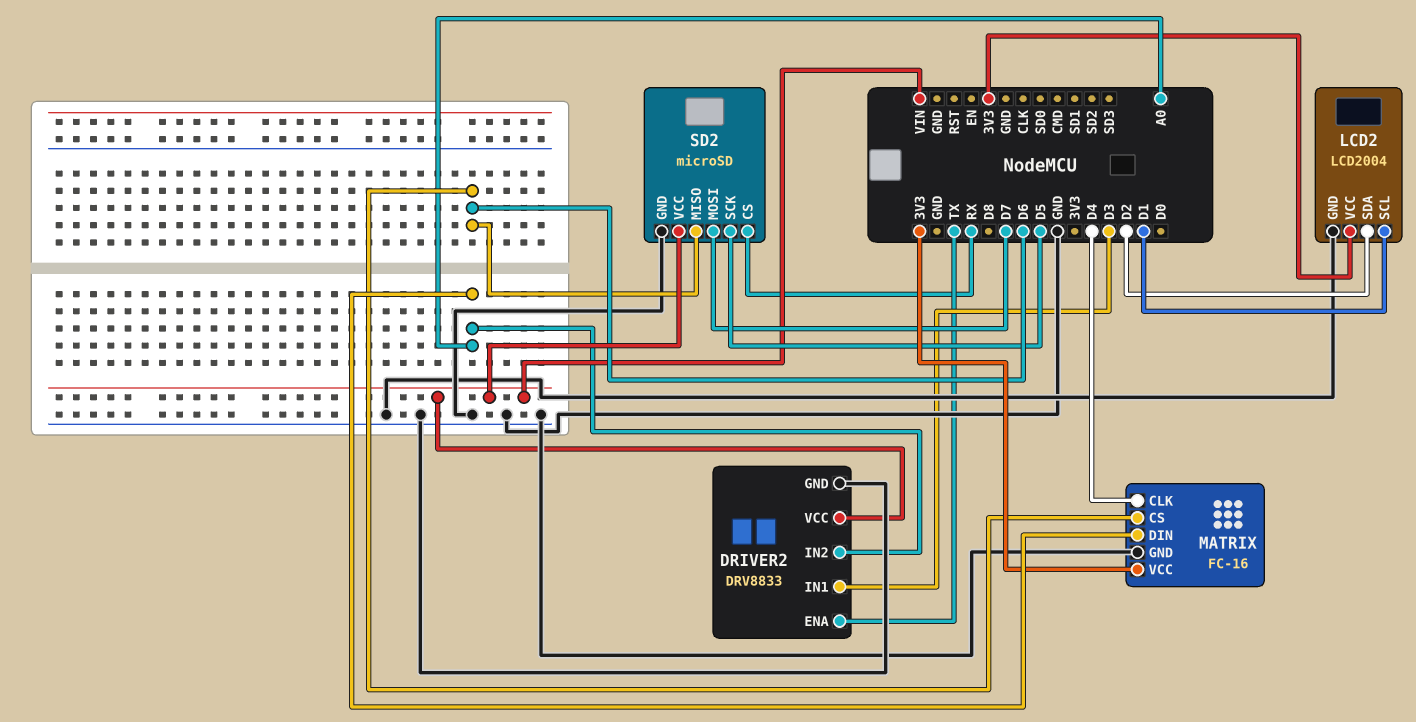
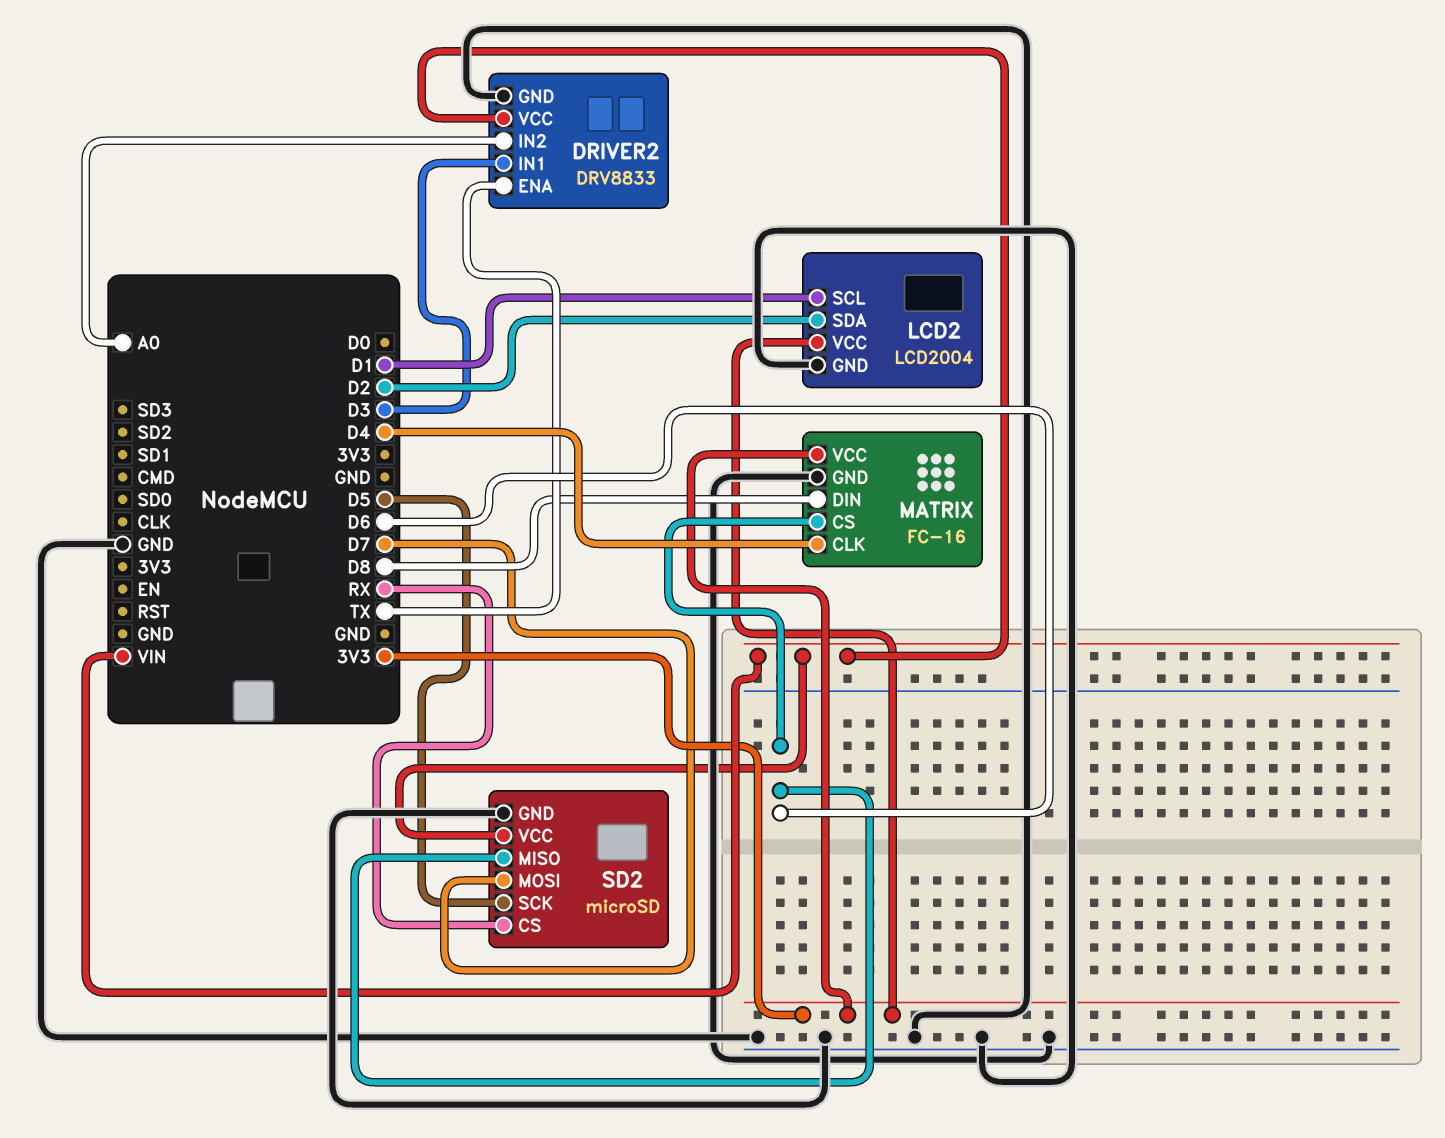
MATRIX pin DIN: A0 -> D8

